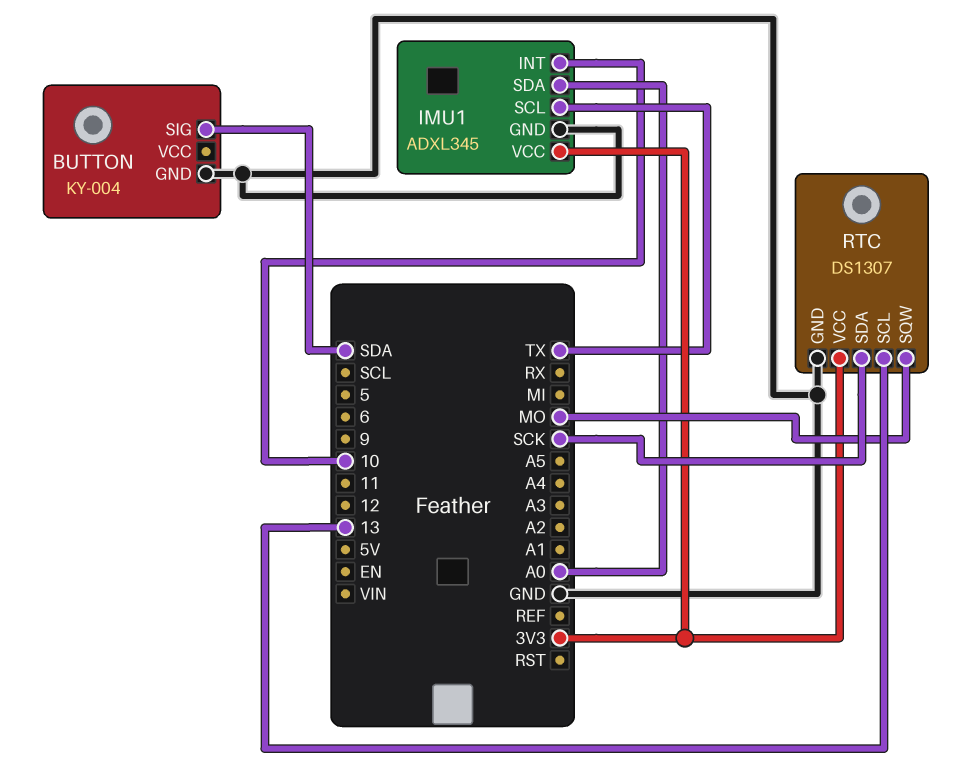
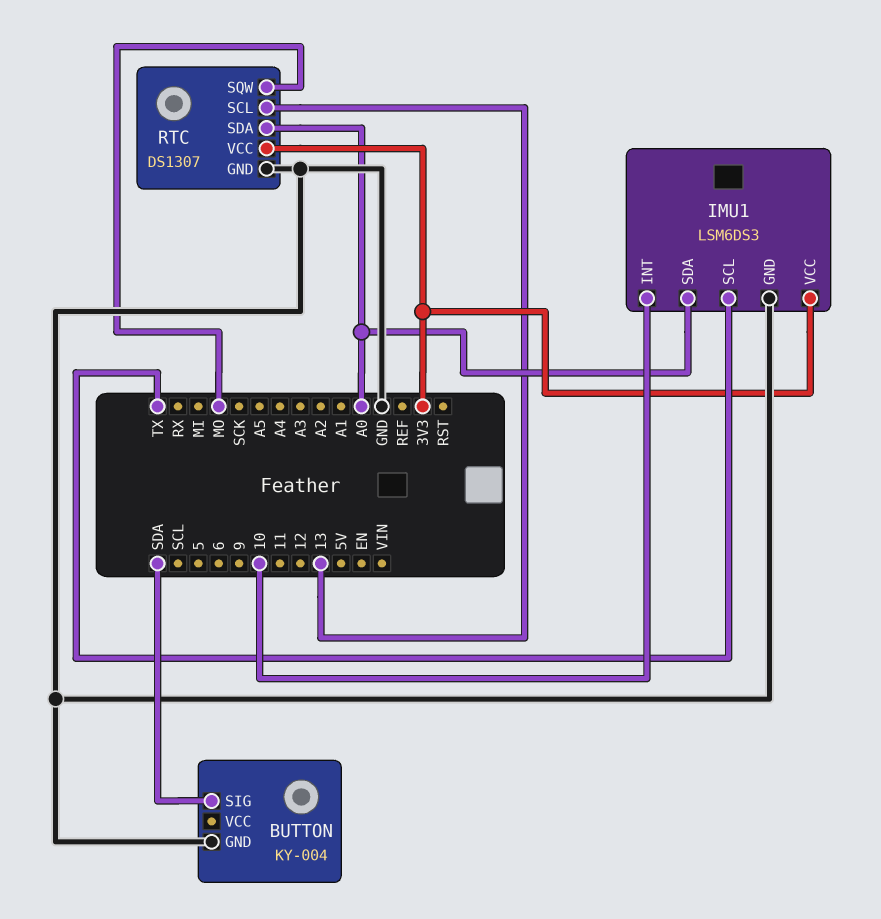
IMU1: ADXL345 -> LSM6DS3
RTC pin SDA: SCK -> A0

